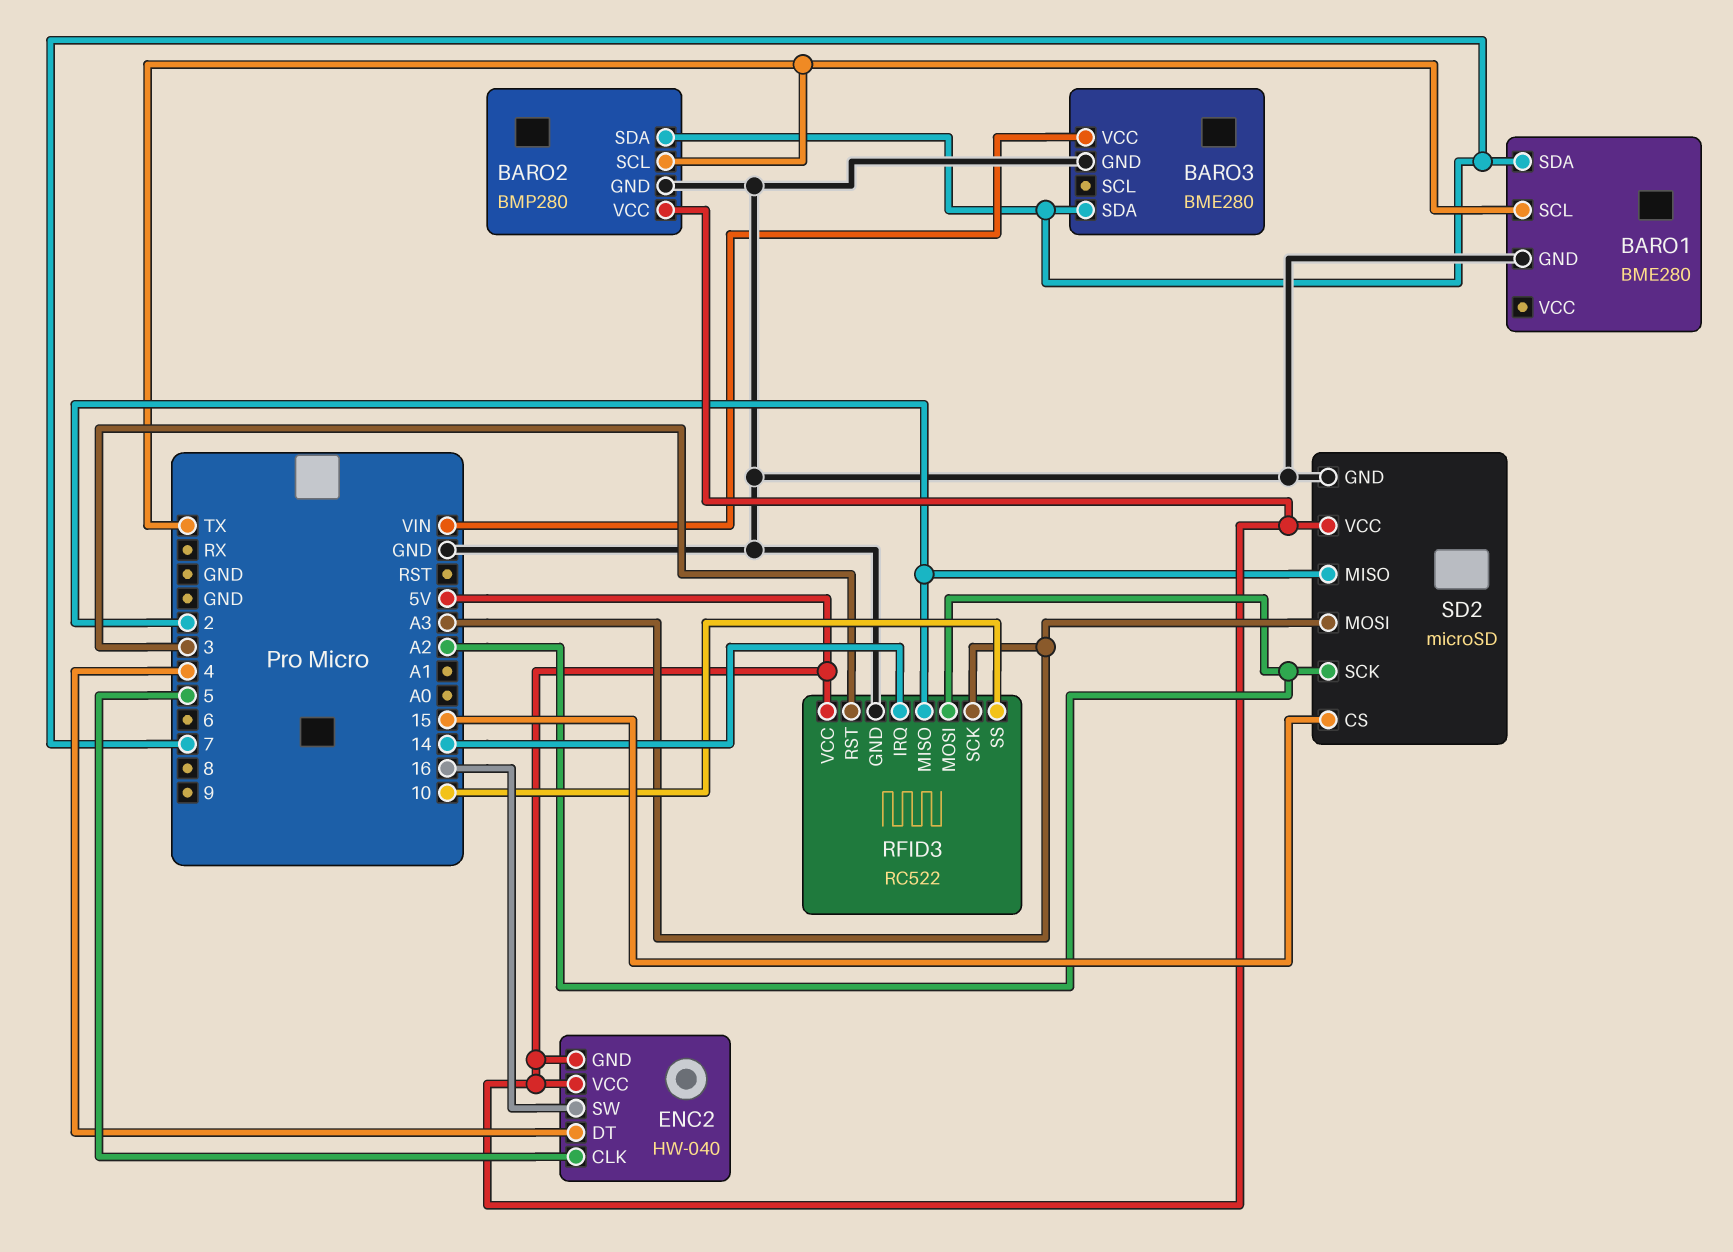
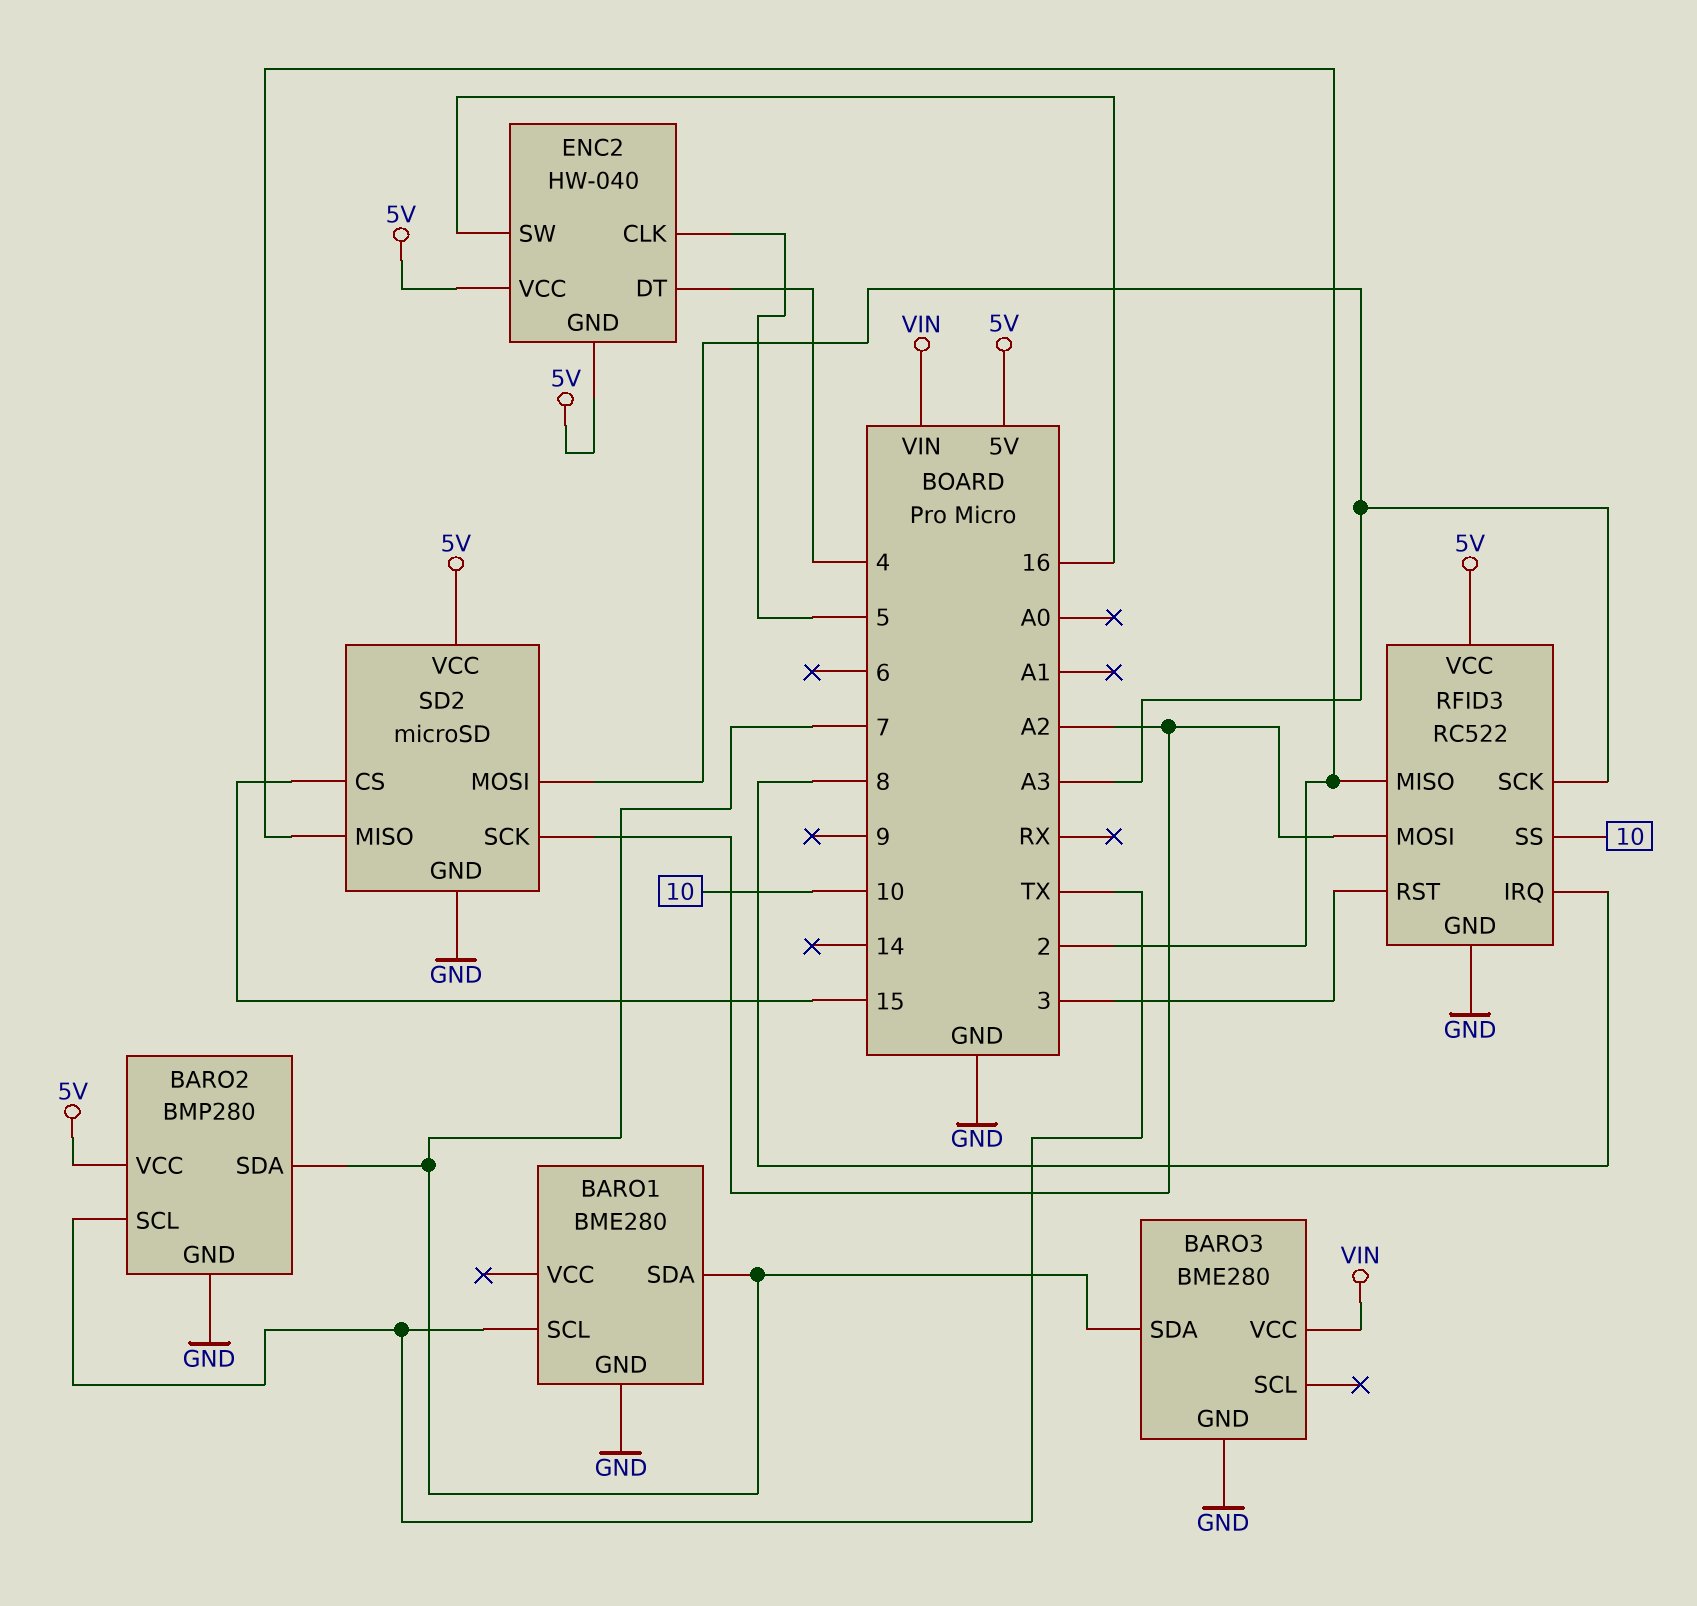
RFID3 pin IRQ: 14 -> 8

